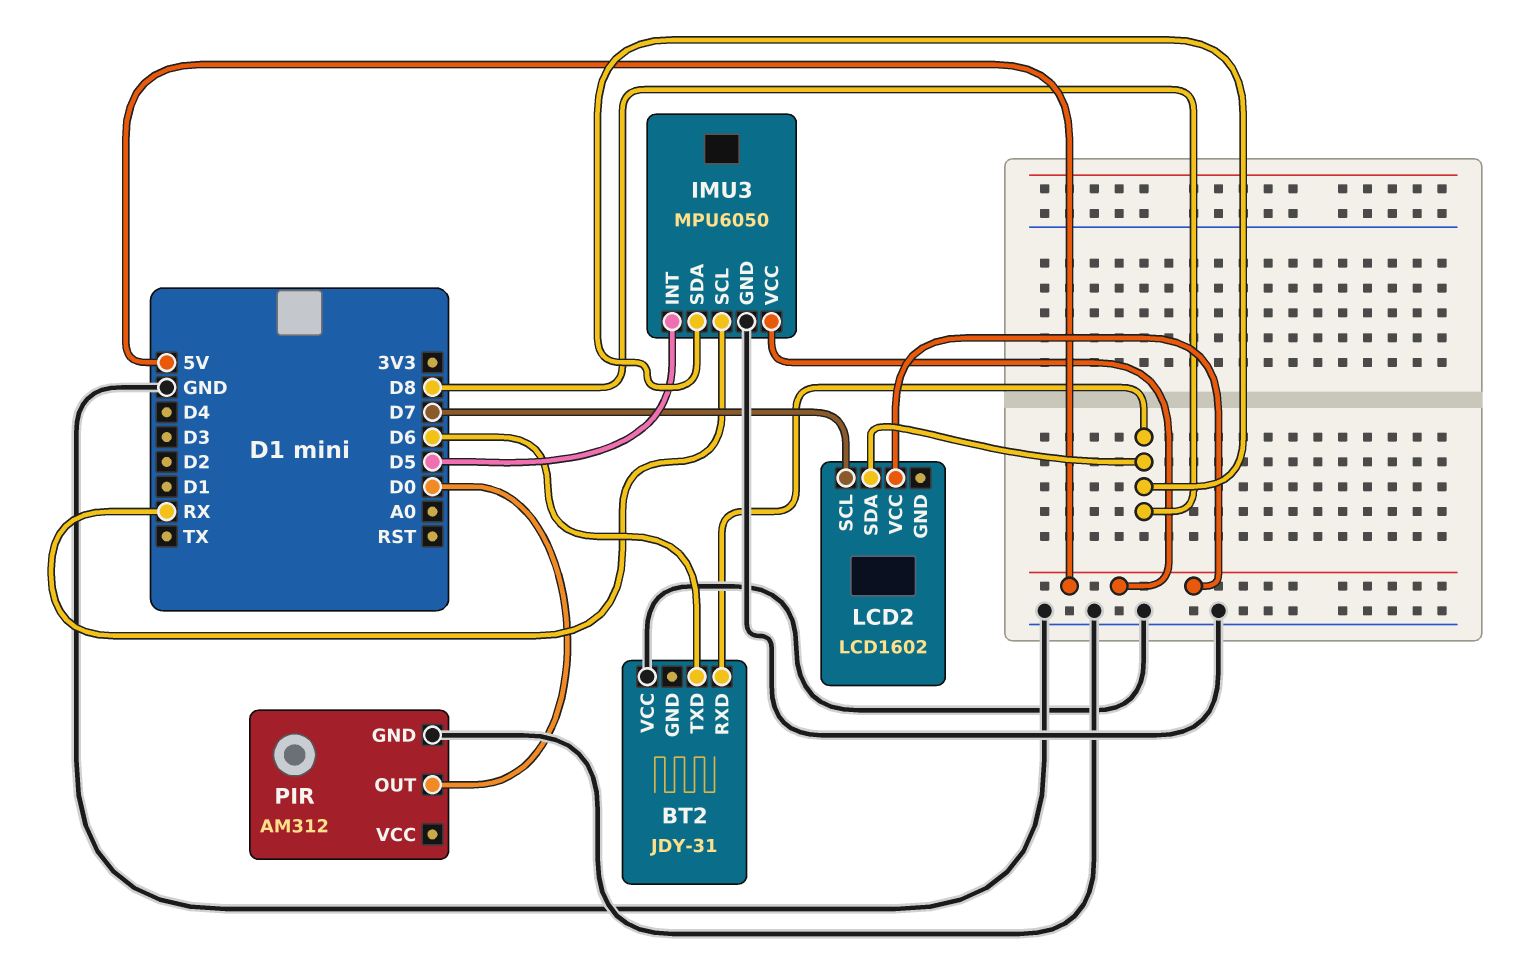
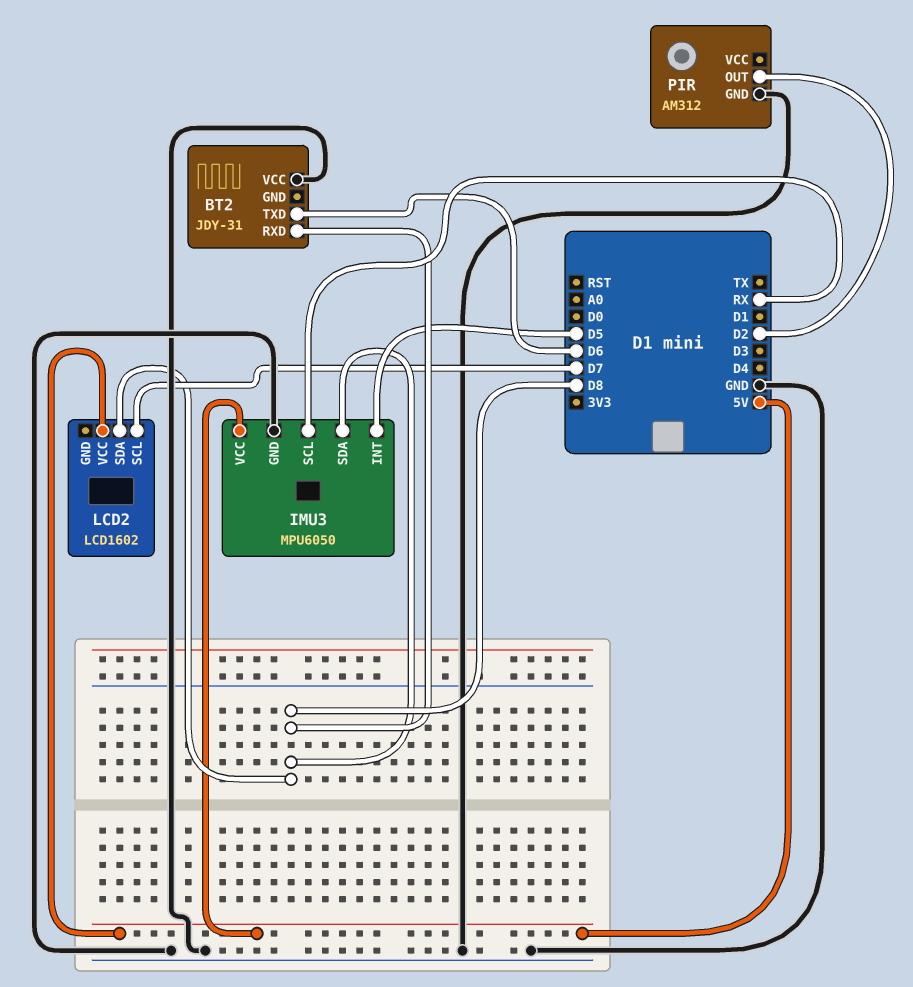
PIR pin OUT: D0 -> D2

